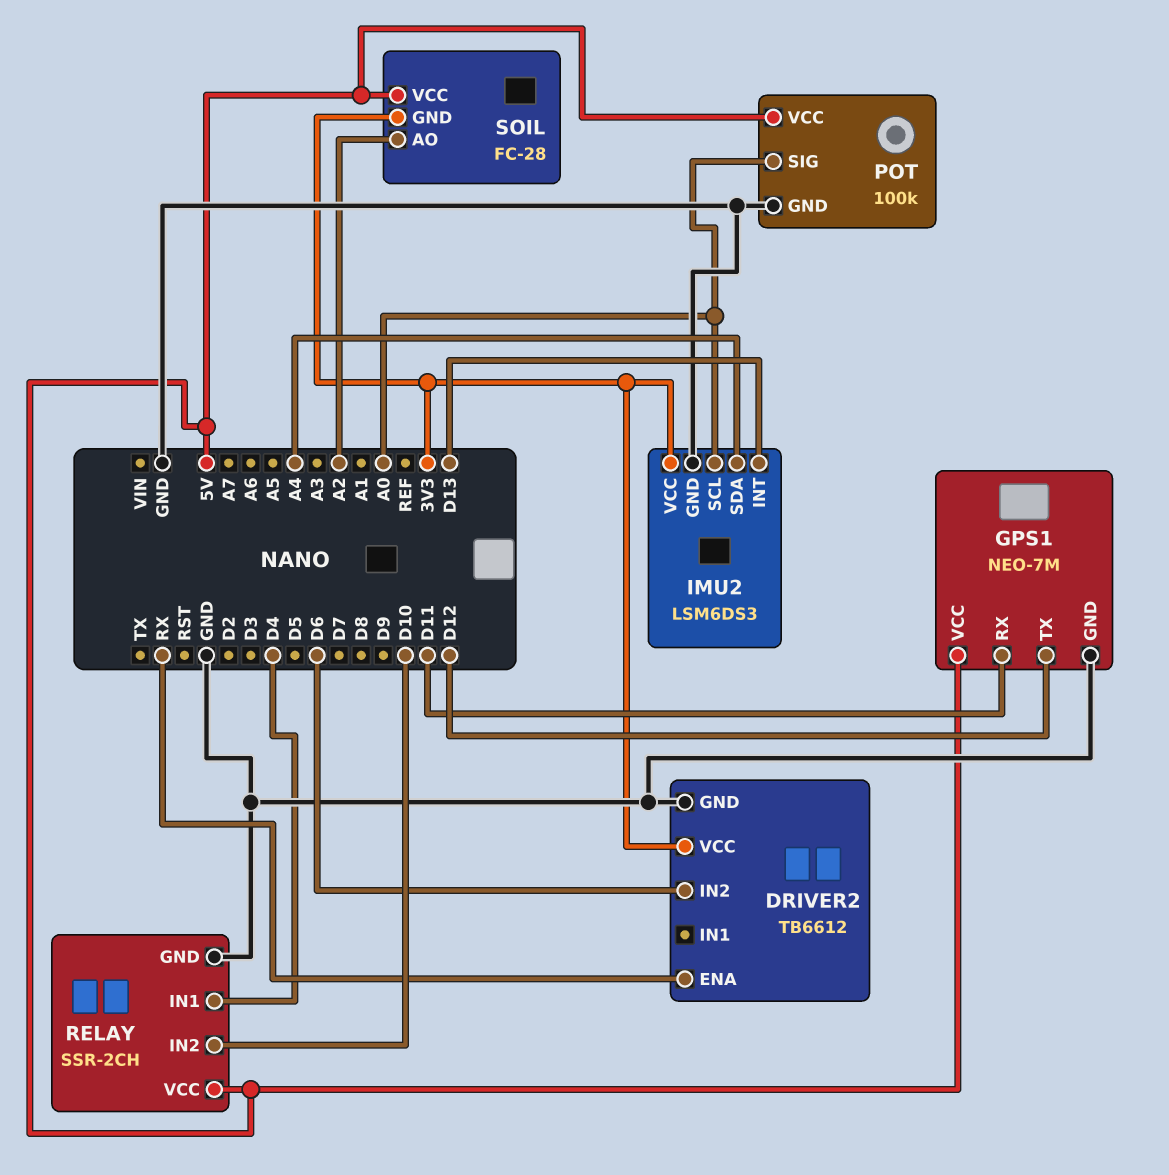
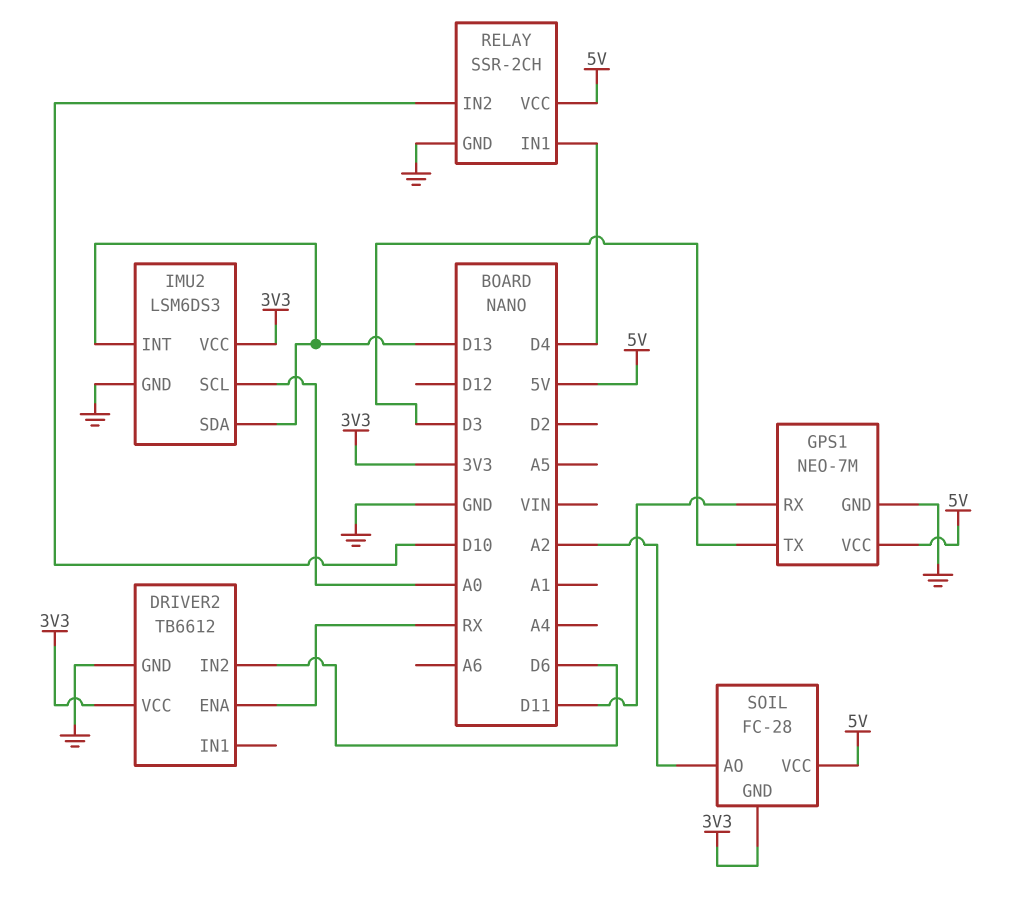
GPS1 pin TX: D12 -> D3
IMU2 pin SDA: A4 -> D13
POT: 100k -> none
POT pin GND: GND -> none
POT pin SIG: A0 -> none
POT pin VCC: 5V -> none

